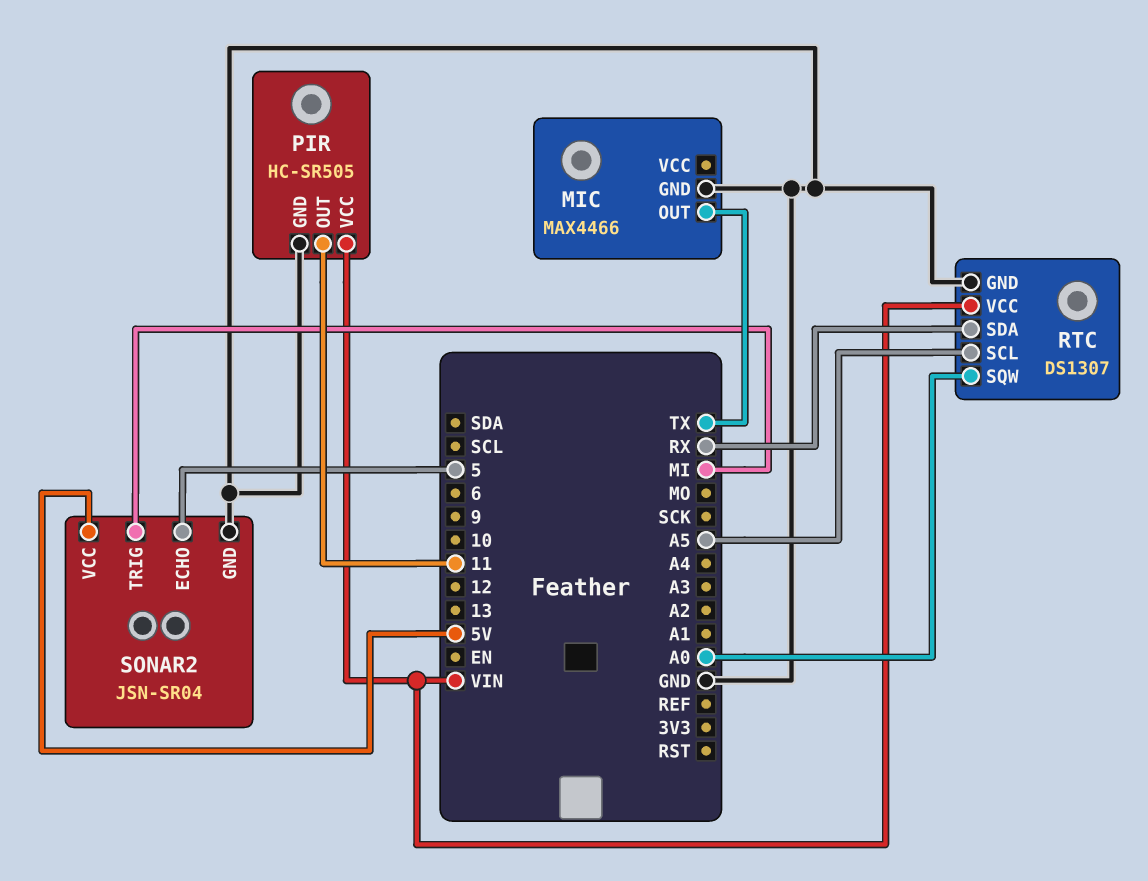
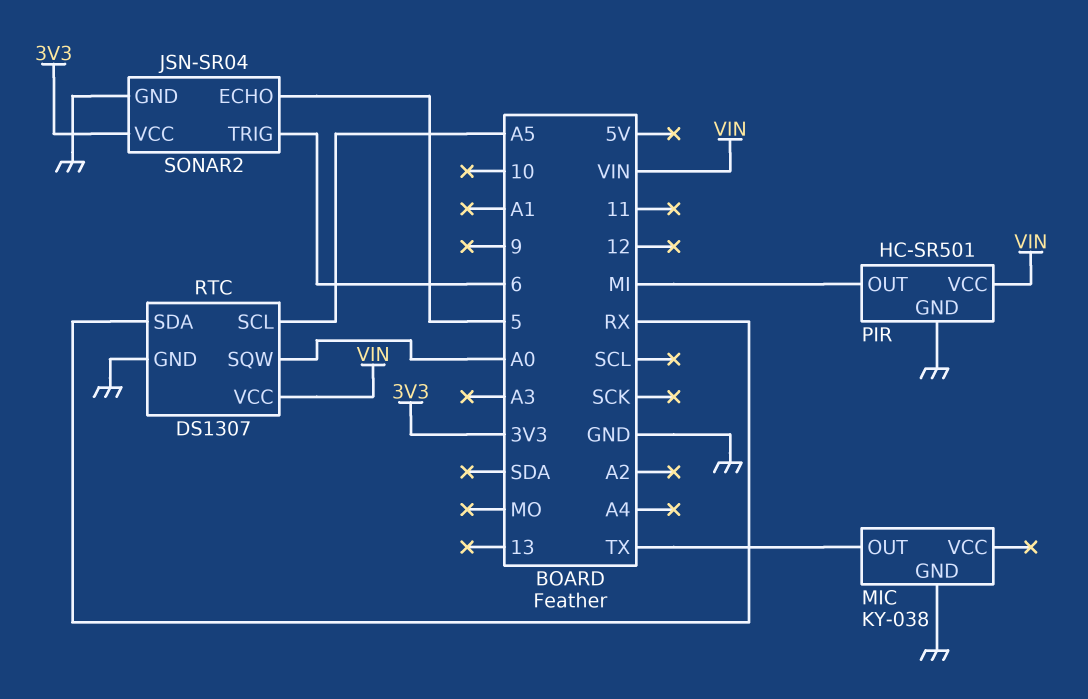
MIC: MAX4466 -> KY-038
PIR: HC-SR505 -> HC-SR501
PIR pin OUT: 11 -> MI
SONAR2 pin TRIG: MI -> 6
SONAR2 pin VCC: 5V -> 3V3

